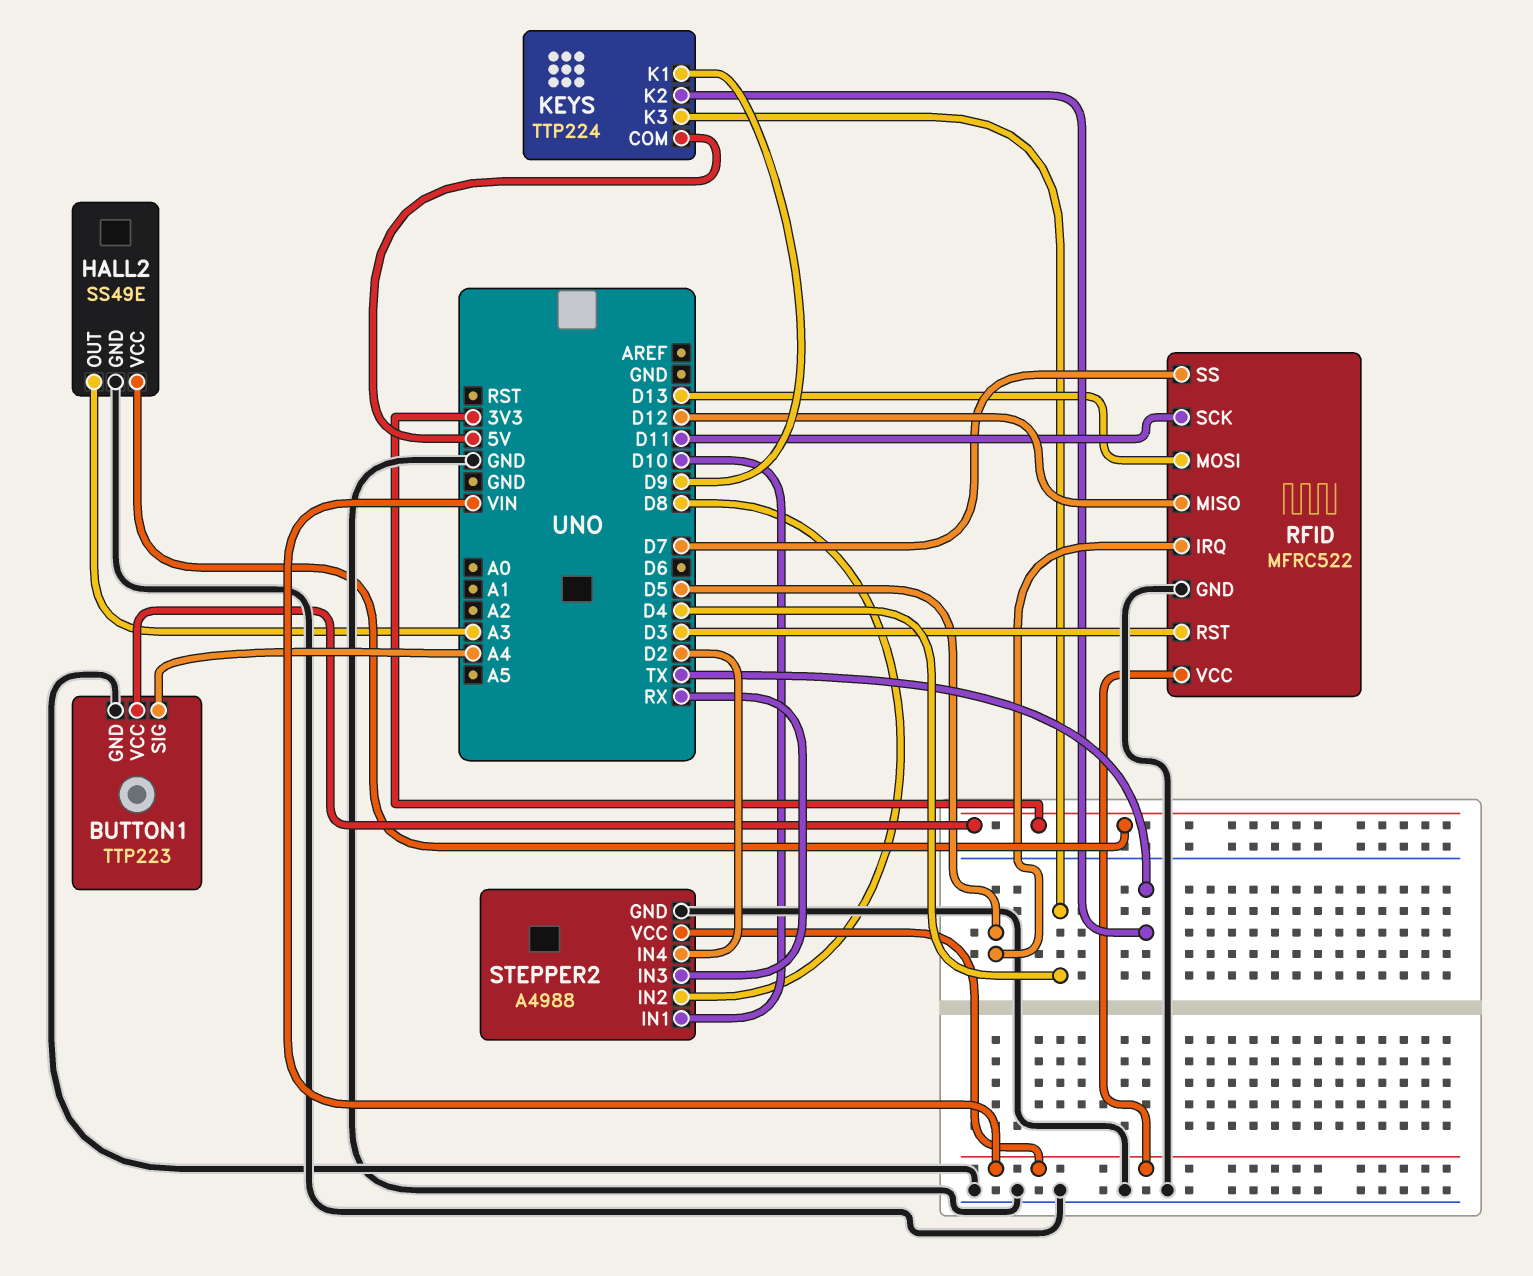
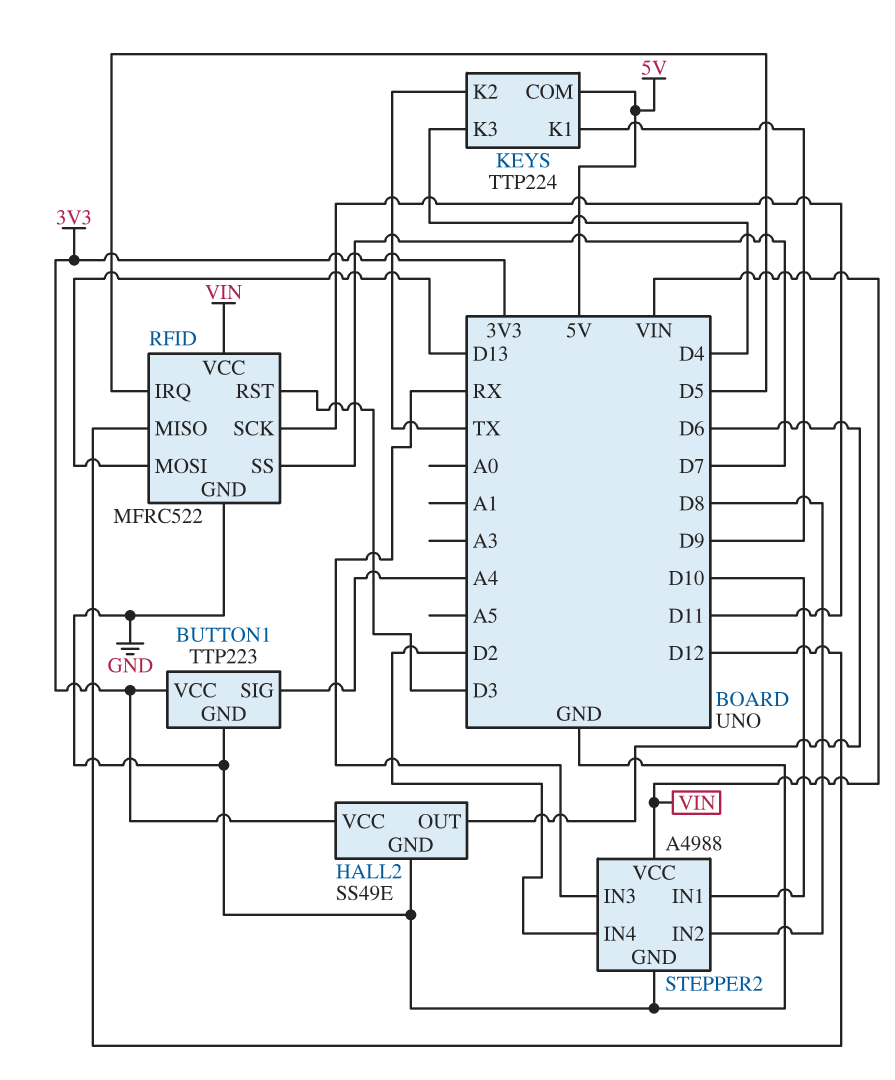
HALL2 pin OUT: A3 -> D6

